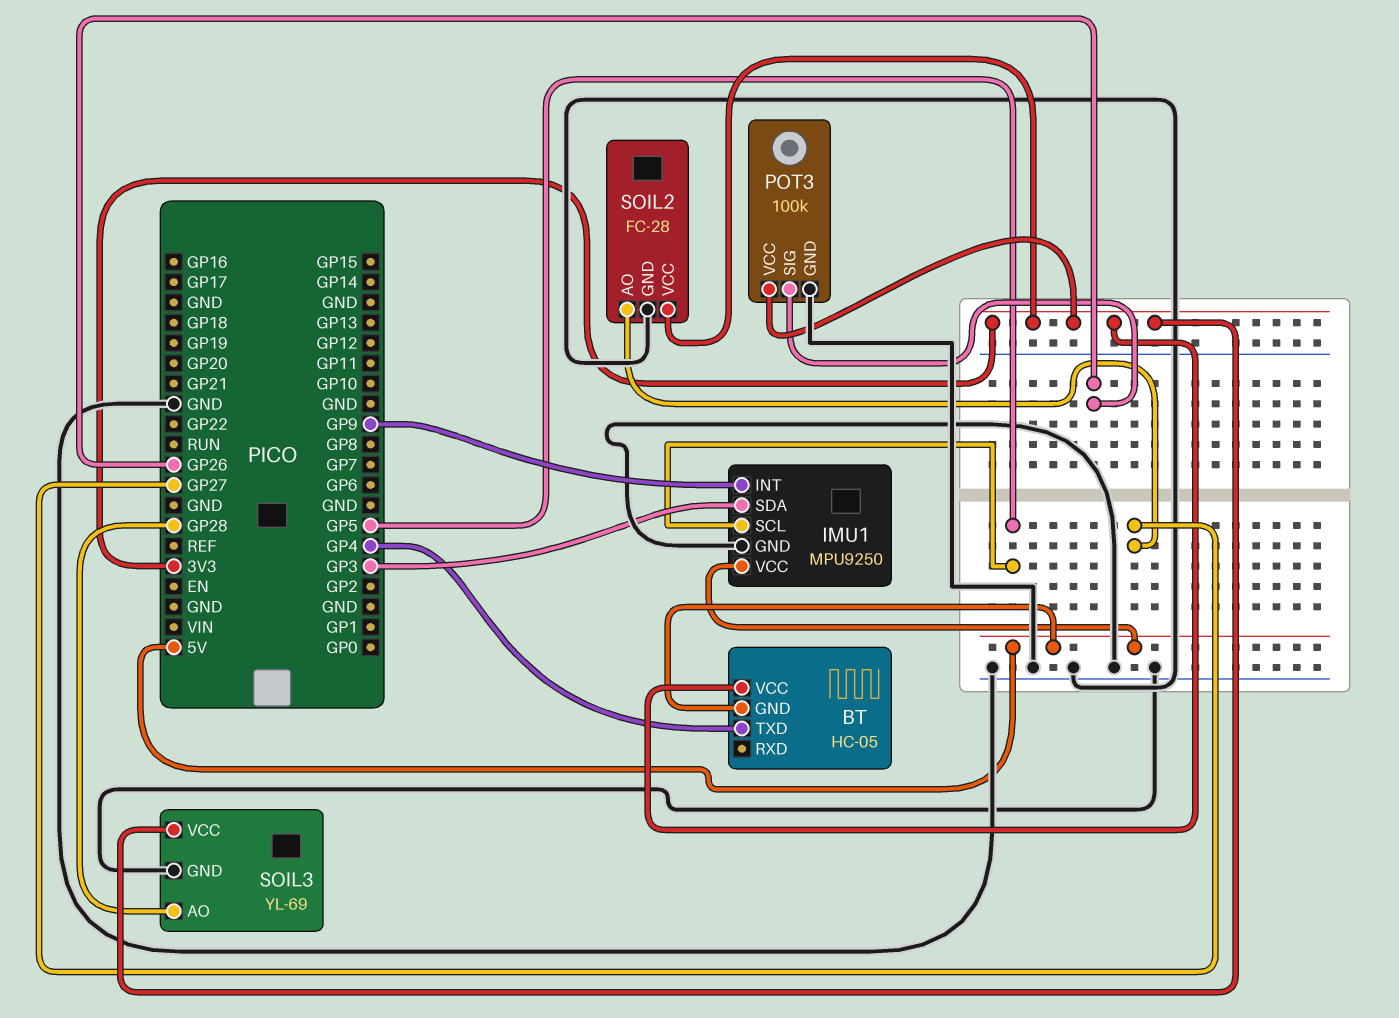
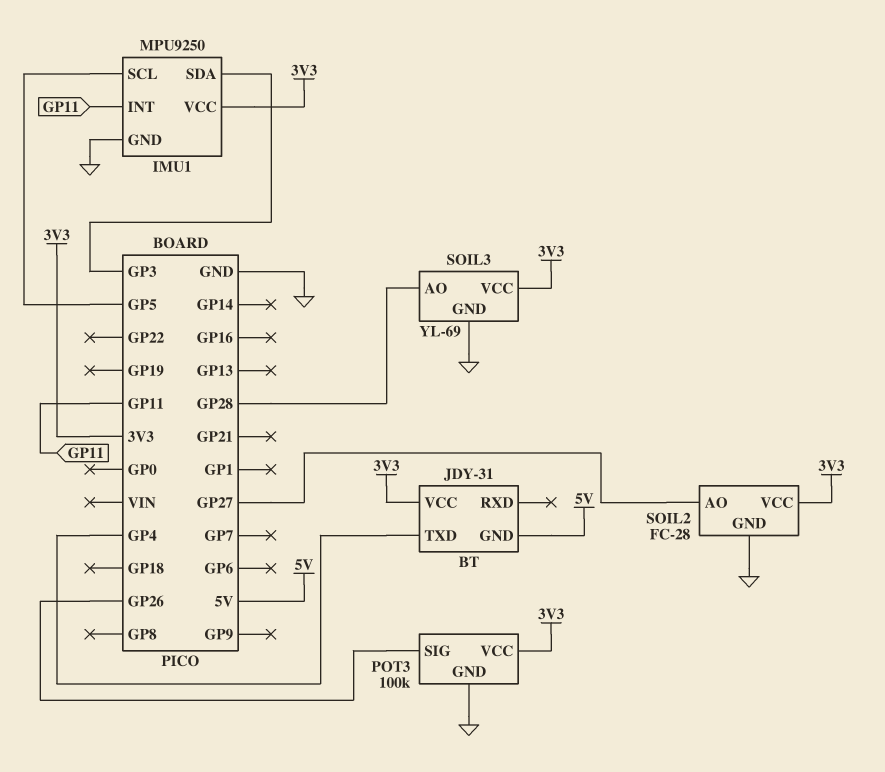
BT: HC-05 -> JDY-31
IMU1 pin INT: GP9 -> GP11
IMU1 pin VCC: 5V -> 3V3

